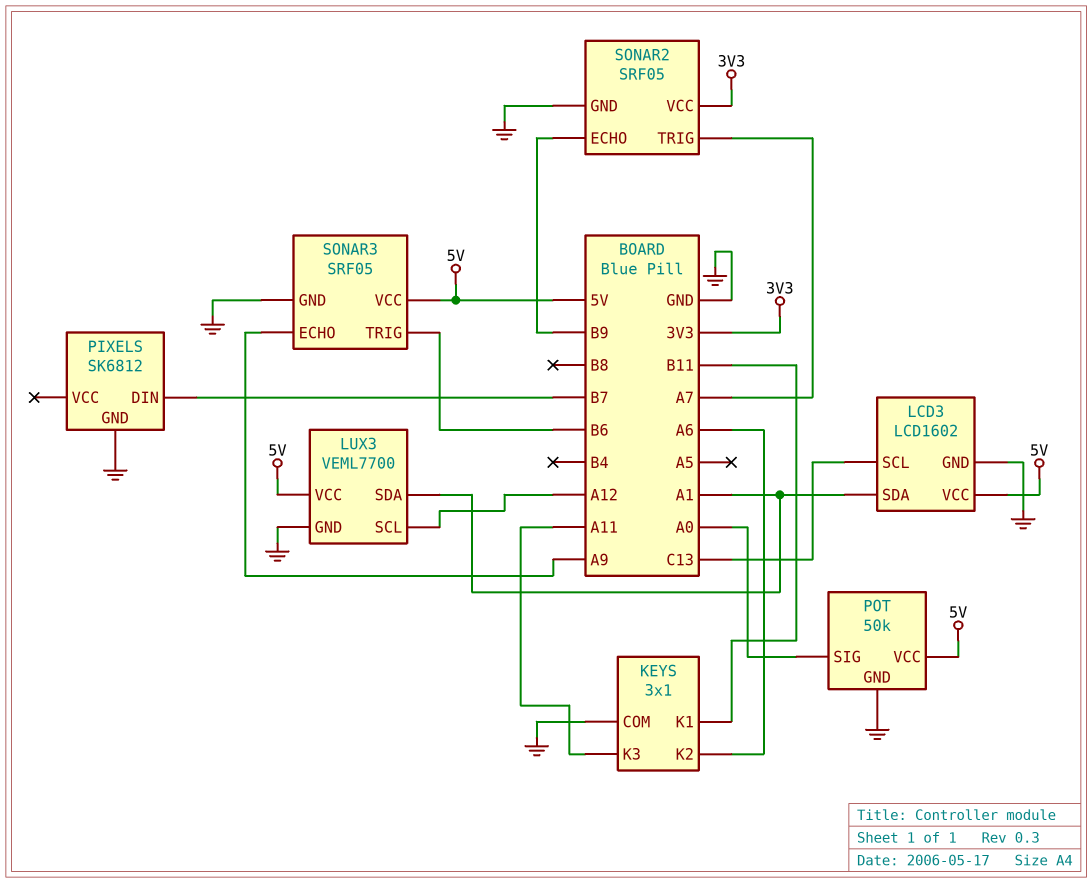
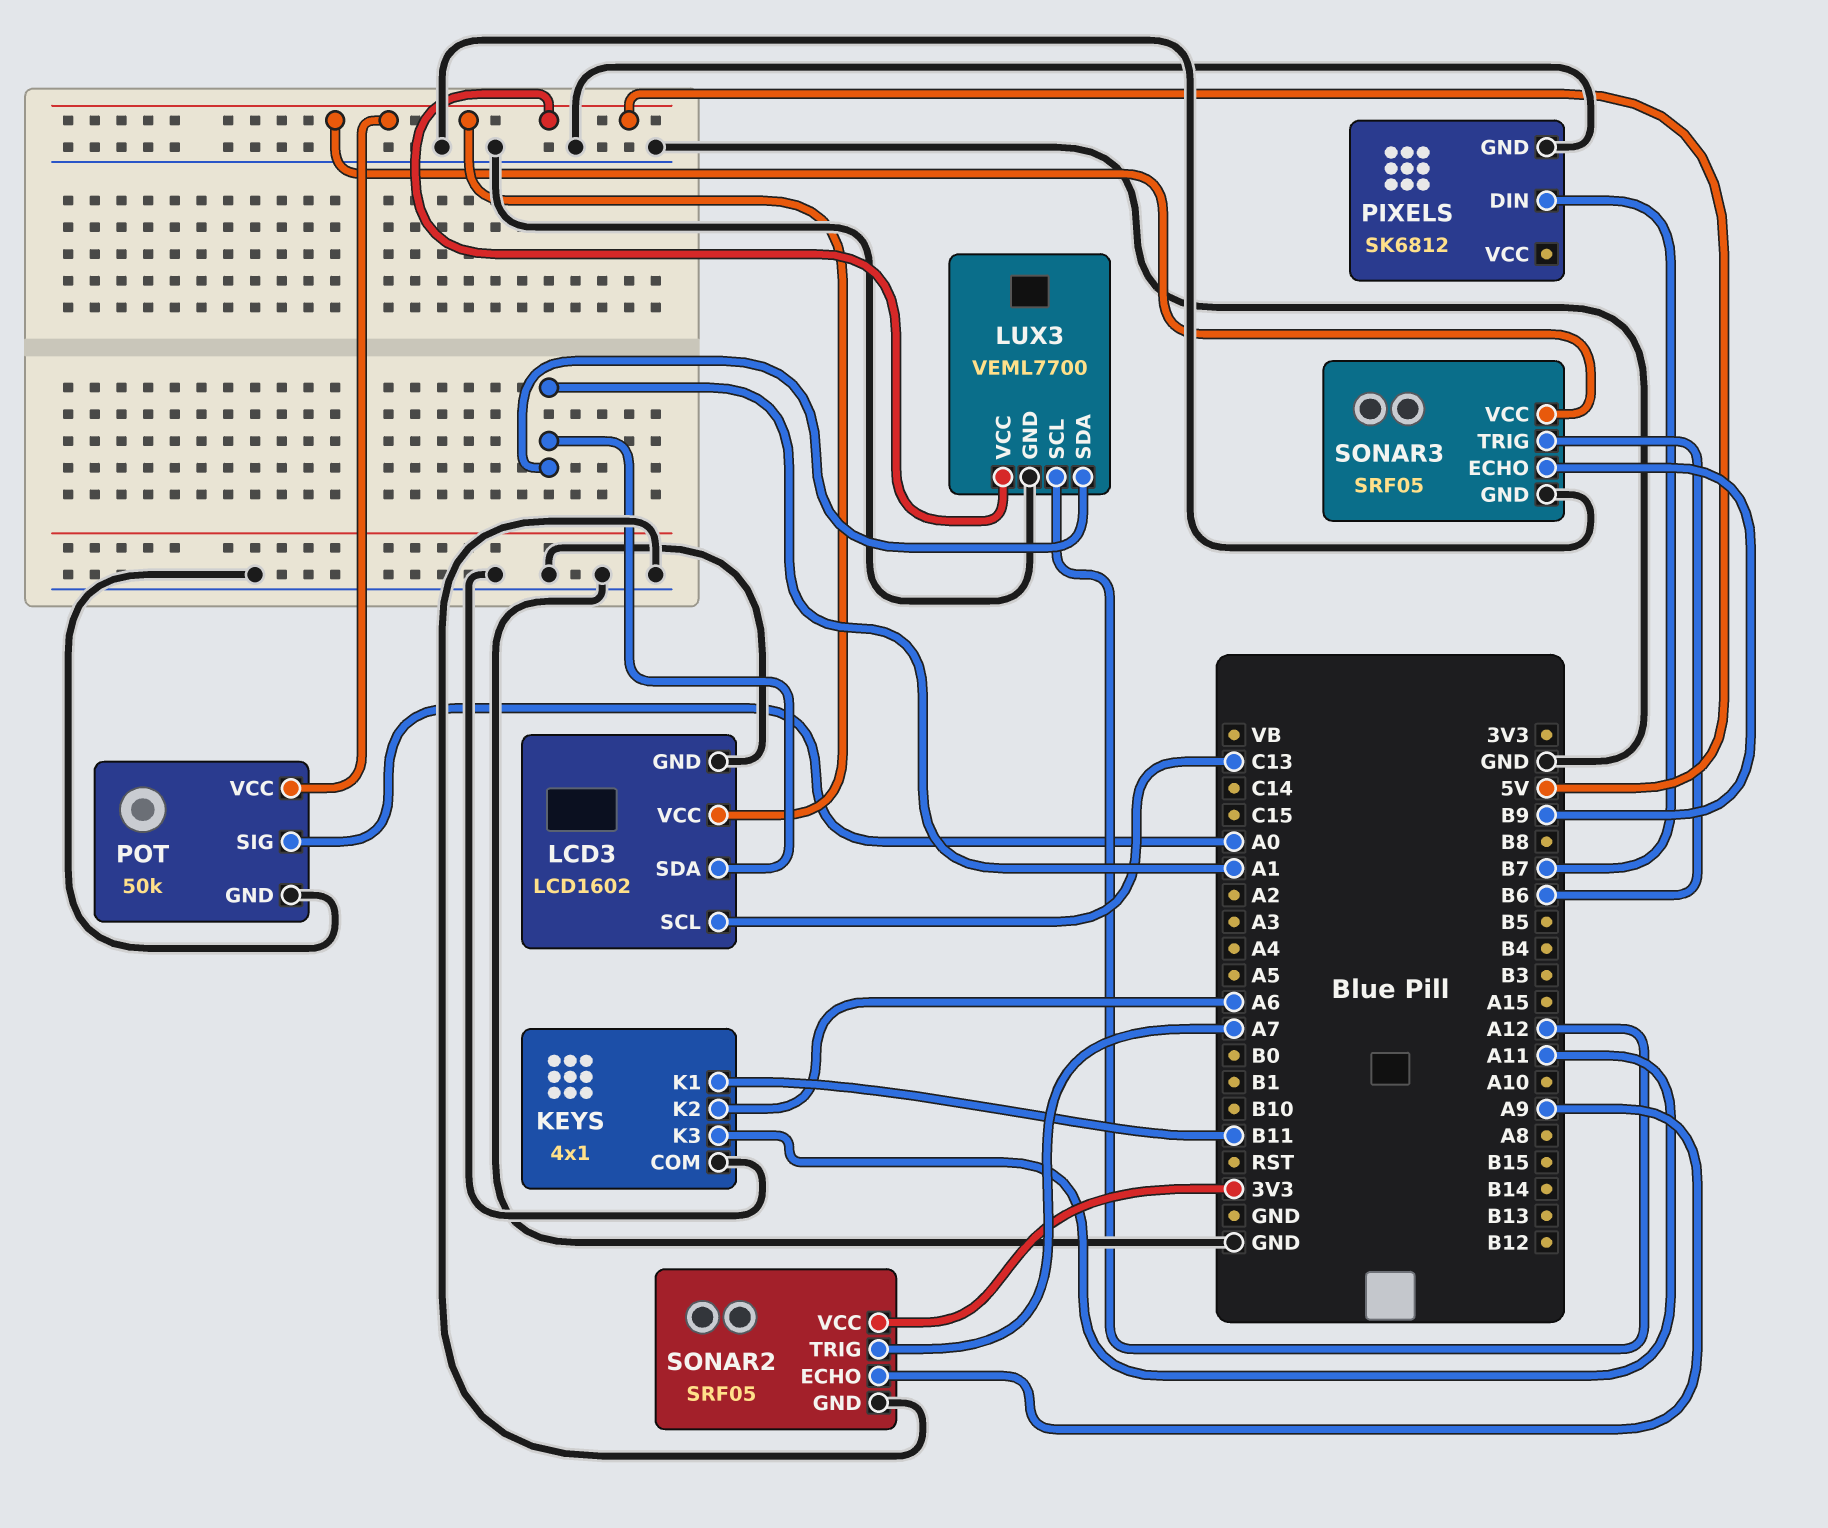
KEYS: 3x1 -> 4x1
SONAR2 pin ECHO: B9 -> A9
SONAR3 pin ECHO: A9 -> B9

